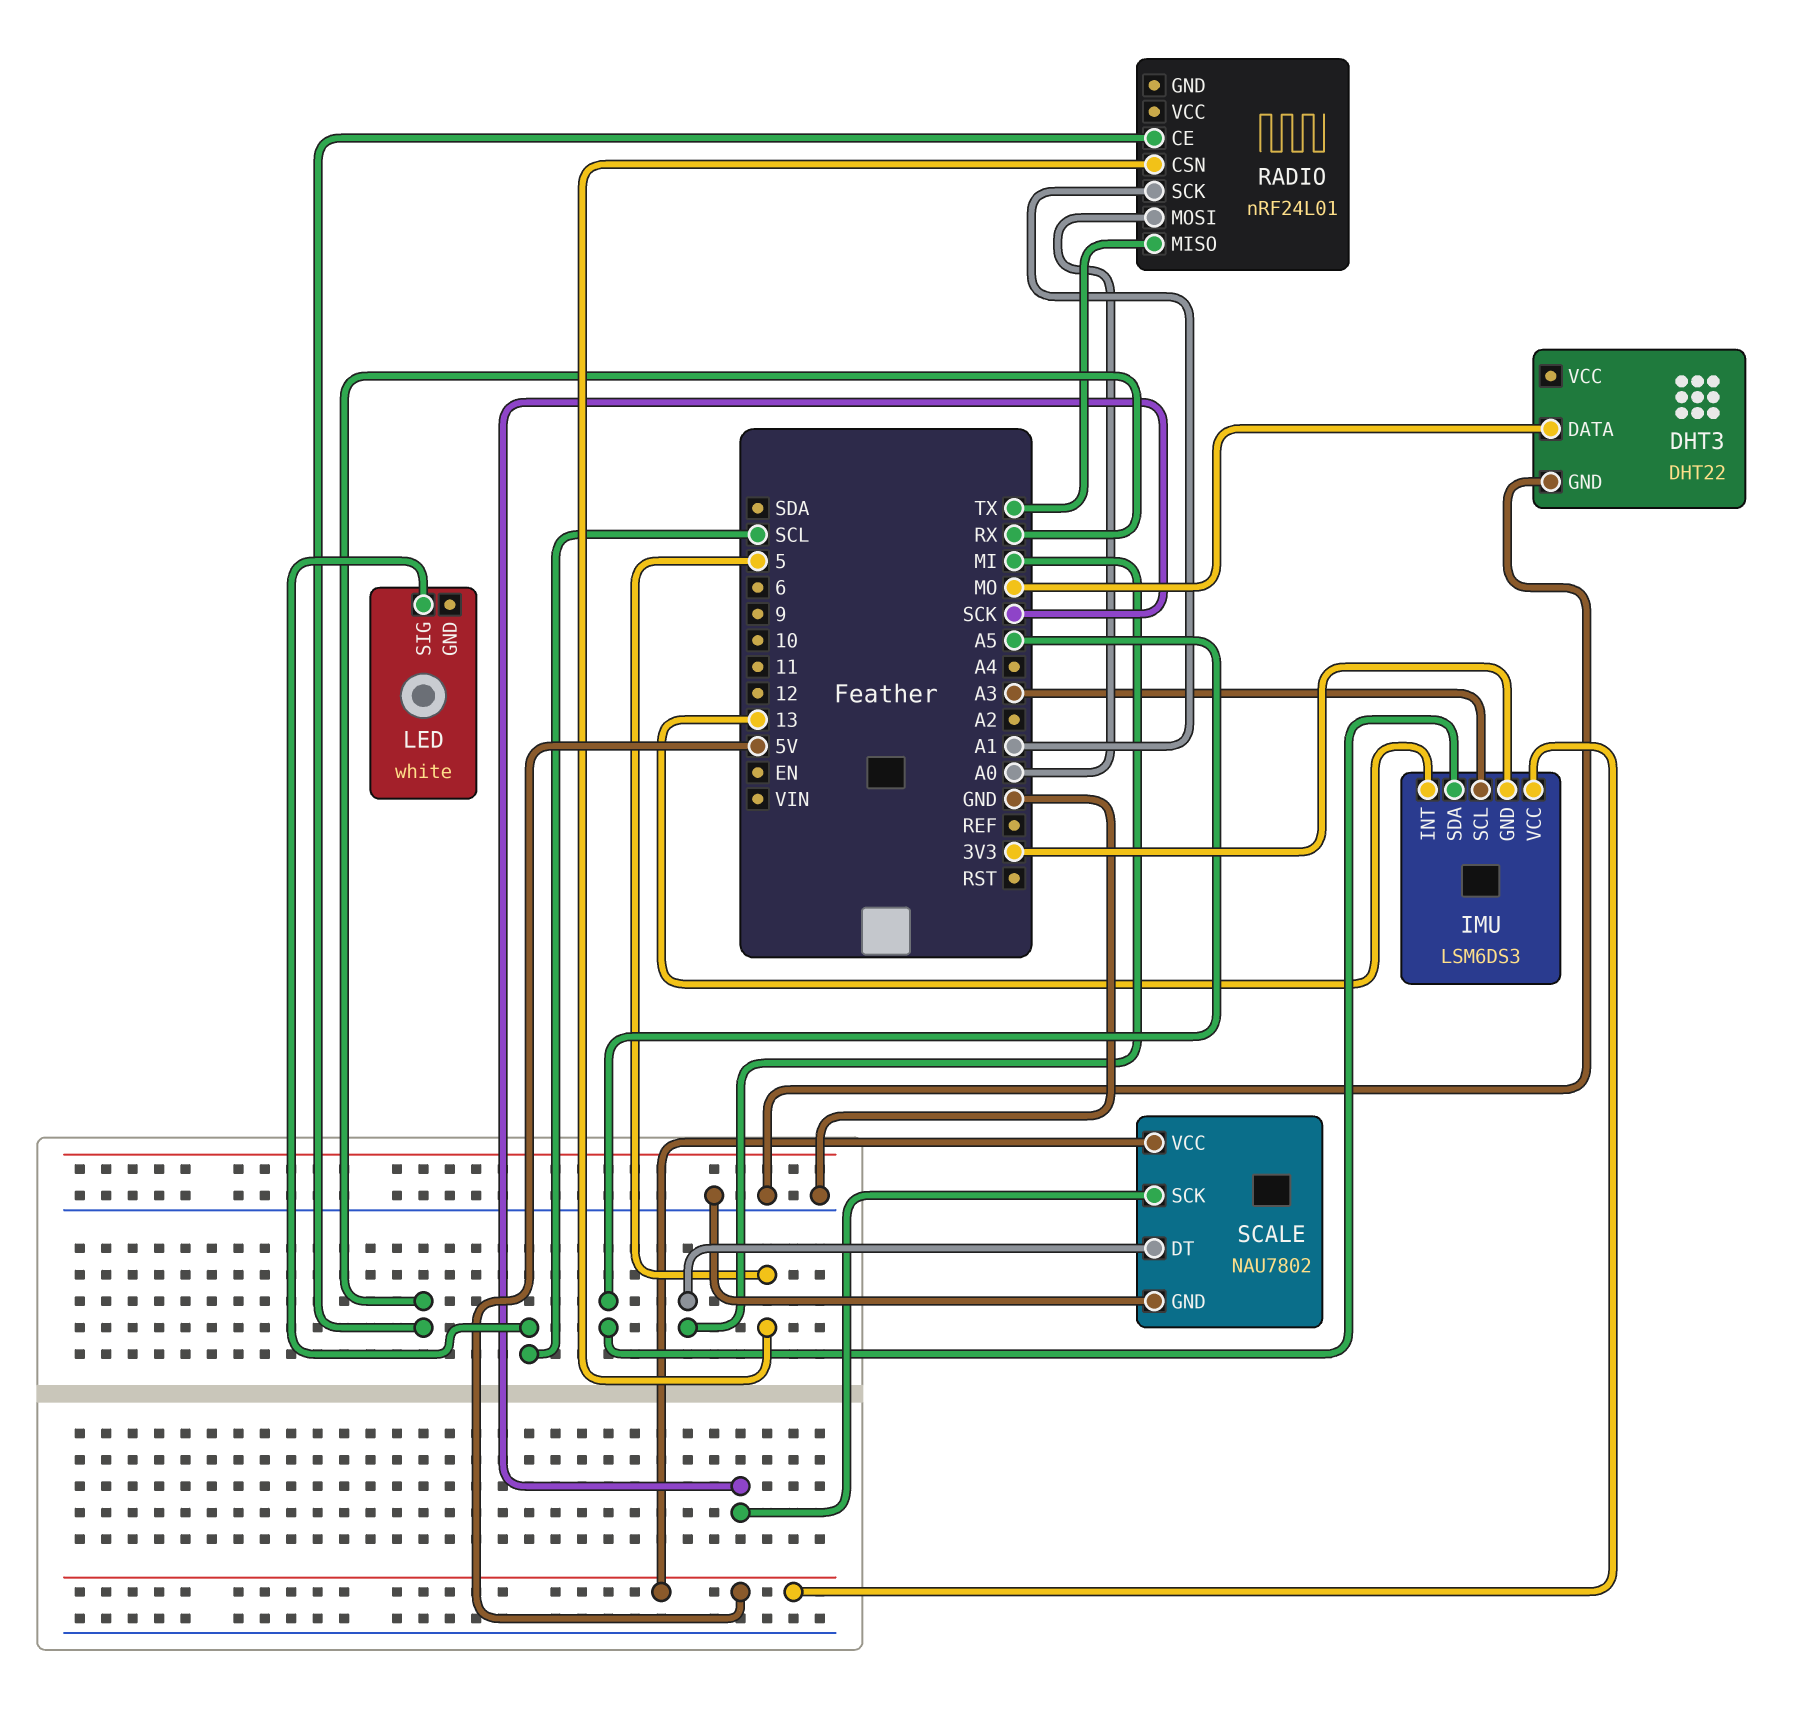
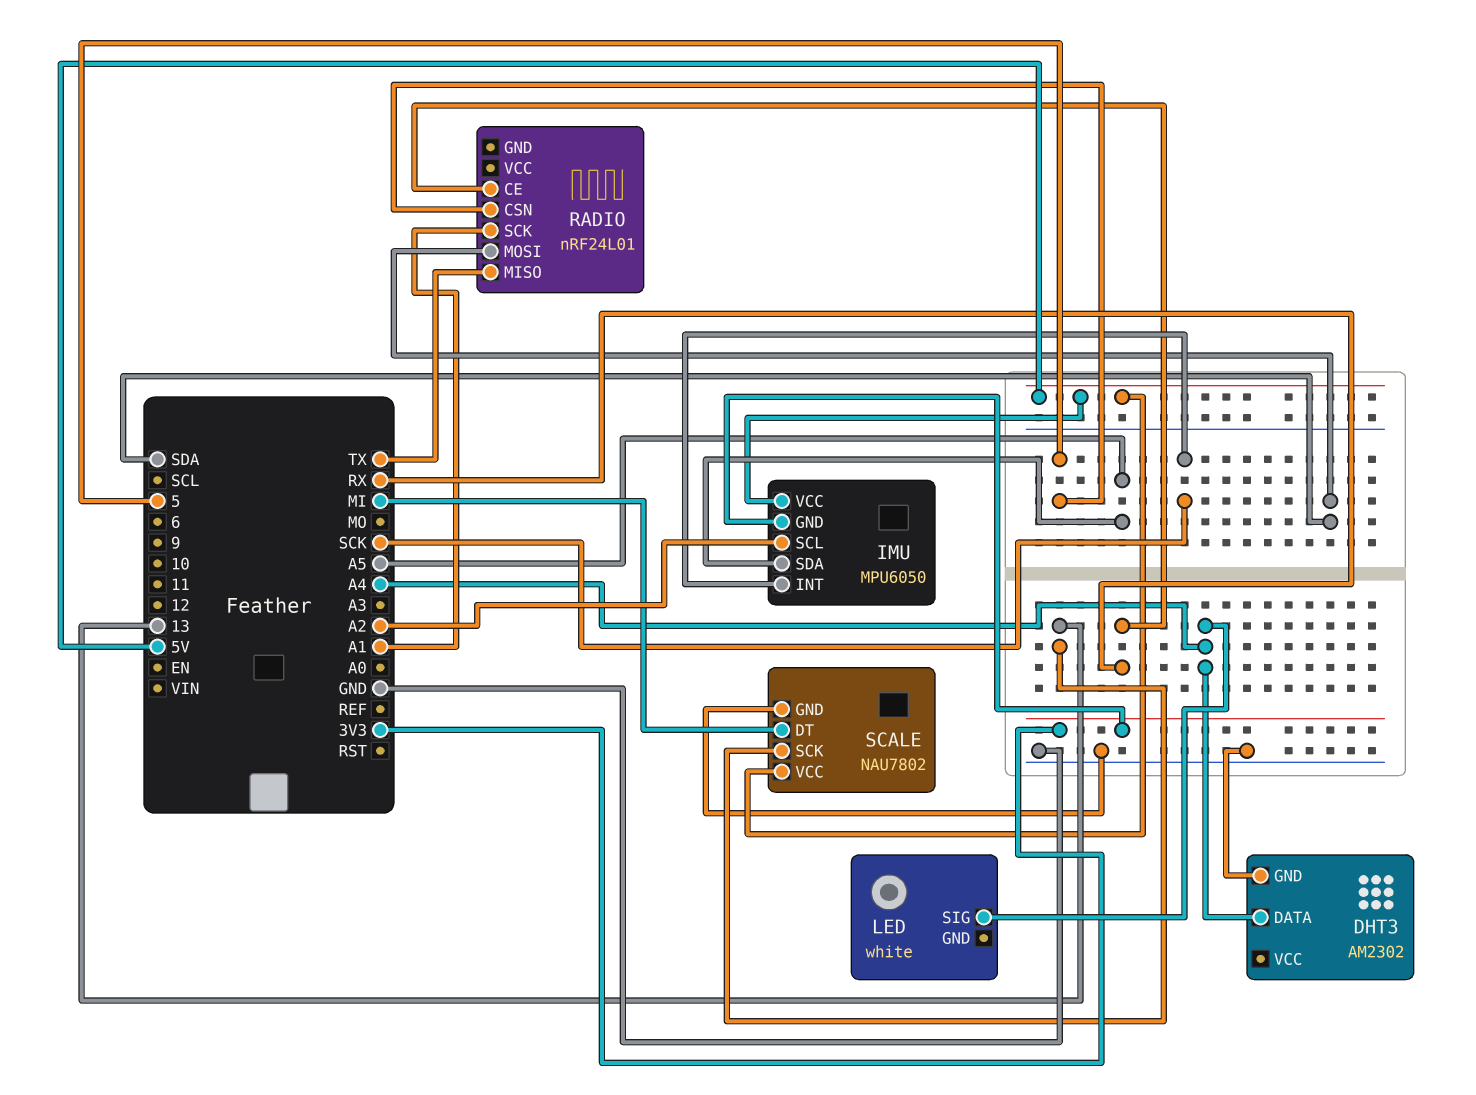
DHT3: DHT22 -> AM2302
DHT3 pin DATA: MO -> A4
IMU: LSM6DS3 -> MPU6050
IMU pin INT: 13 -> SCK
IMU pin SCL: A3 -> A2
LED pin SIG: SCL -> A4
RADIO pin MOSI: A0 -> SDA
SCALE pin SCK: SCK -> 13

